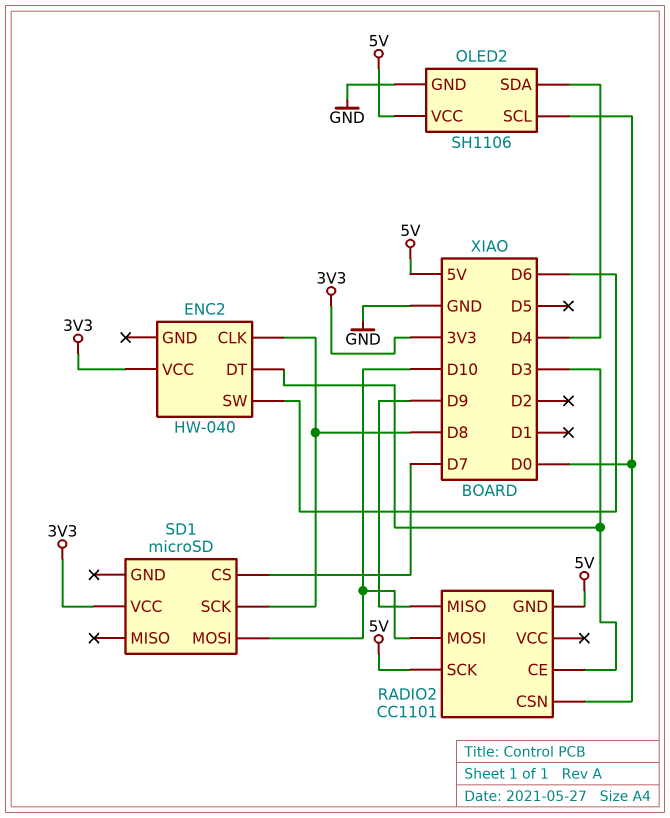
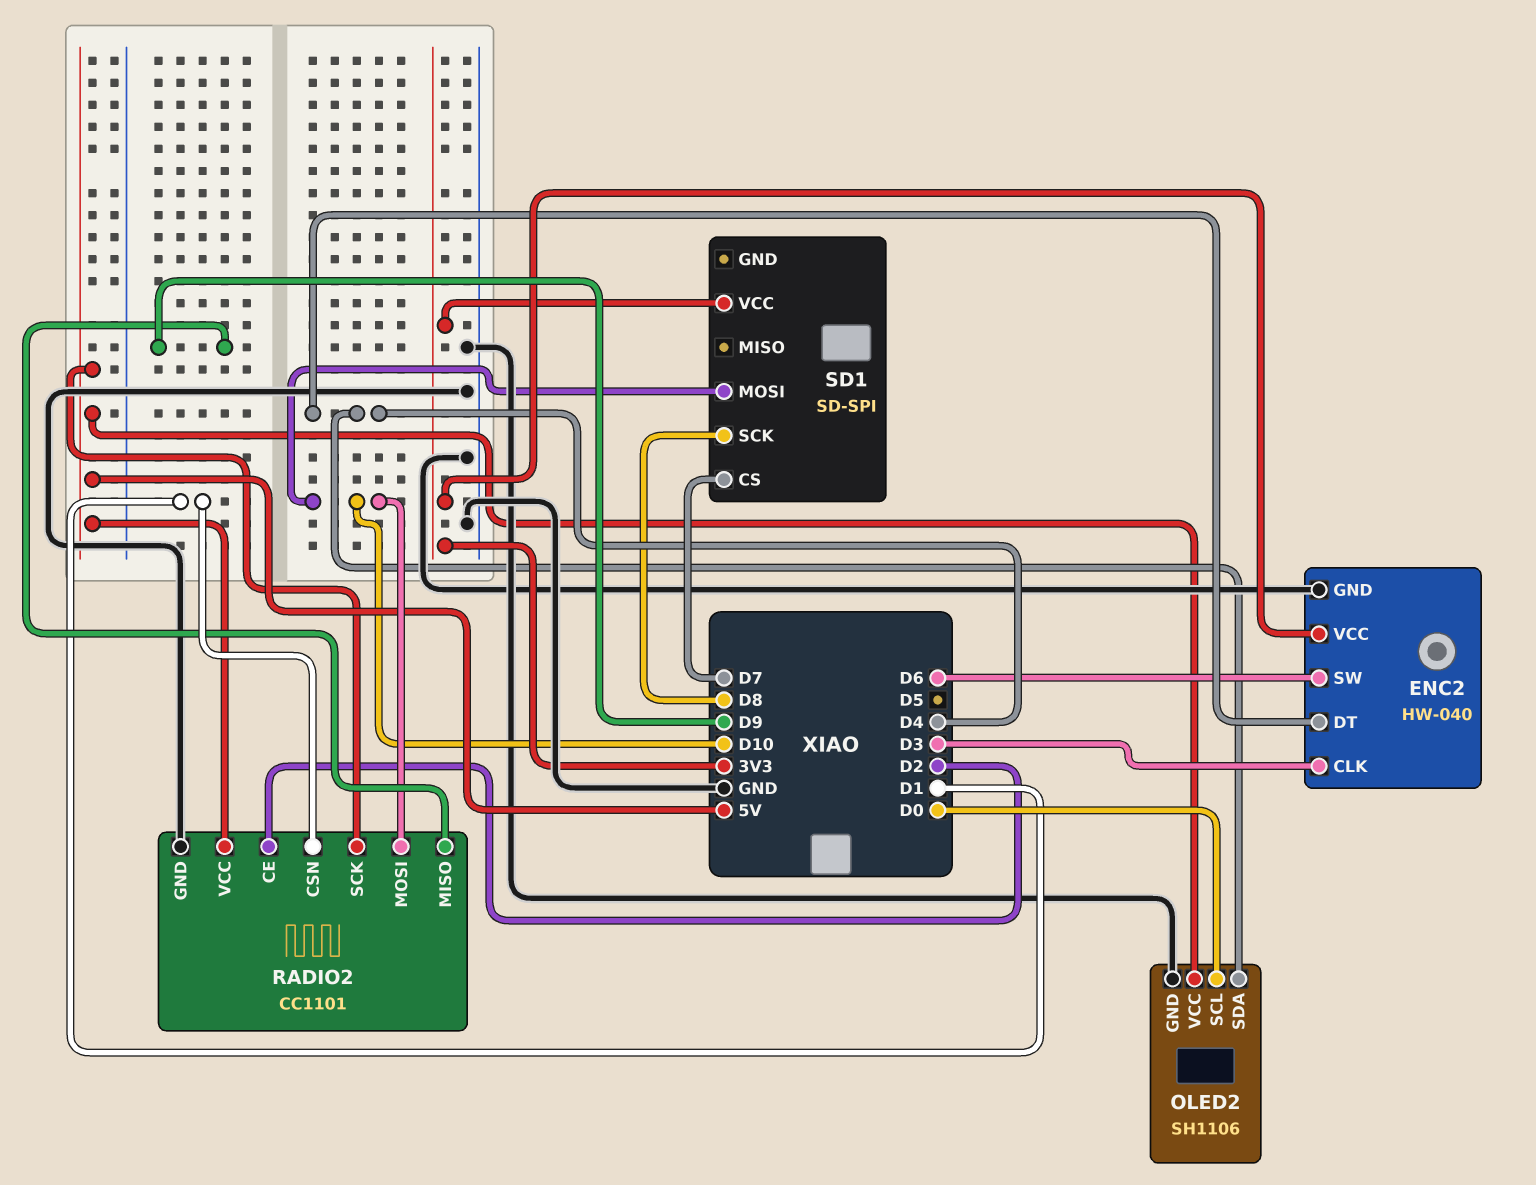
ENC2 pin CLK: D8 -> D3
ENC2 pin DT: D3 -> D4
ENC2 pin GND: none -> GND
RADIO2 pin CE: D3 -> D2
RADIO2 pin CSN: D0 -> D1
RADIO2 pin GND: 5V -> GND
RADIO2 pin VCC: none -> 5V
SD1: microSD -> SD-SPI

